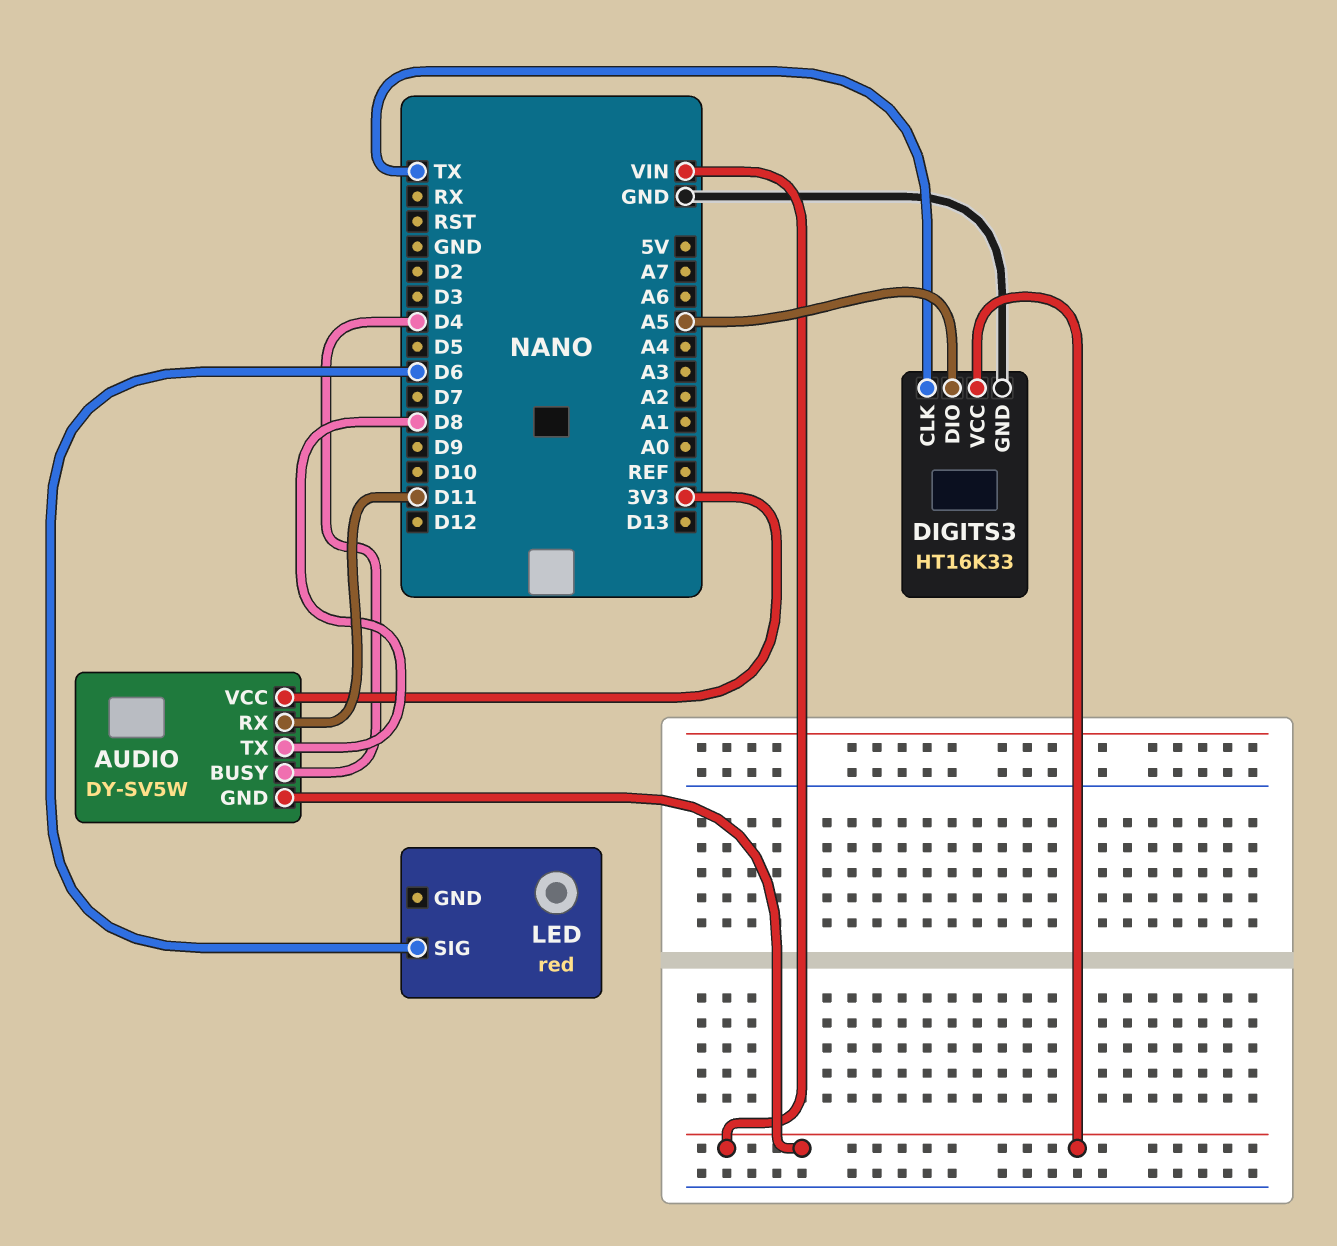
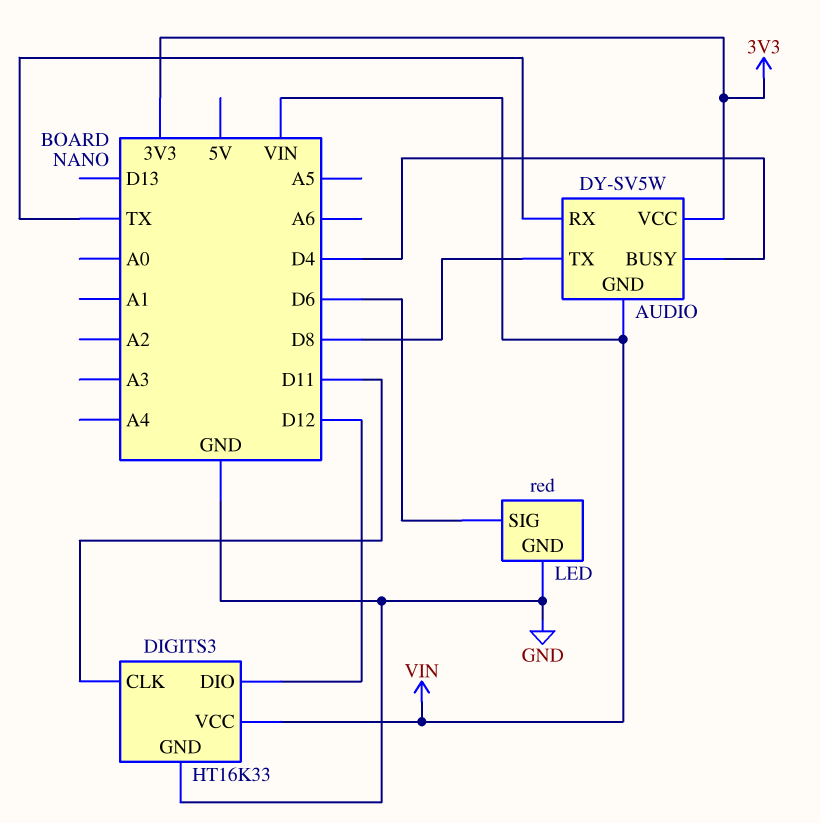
AUDIO pin RX: D11 -> TX
DIGITS3 pin CLK: TX -> D11
DIGITS3 pin DIO: A5 -> D12
LED pin GND: none -> GND

